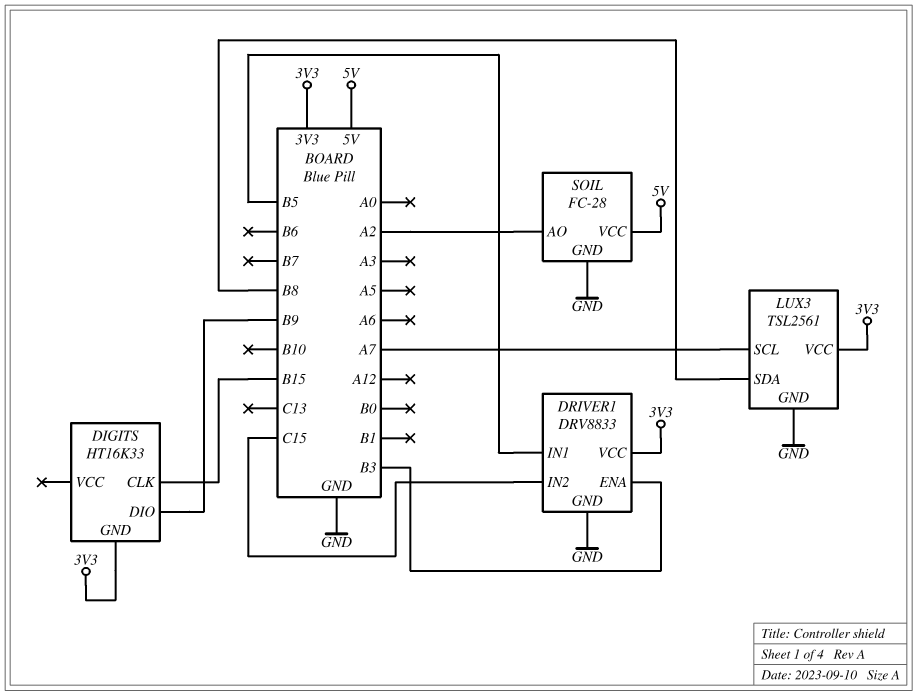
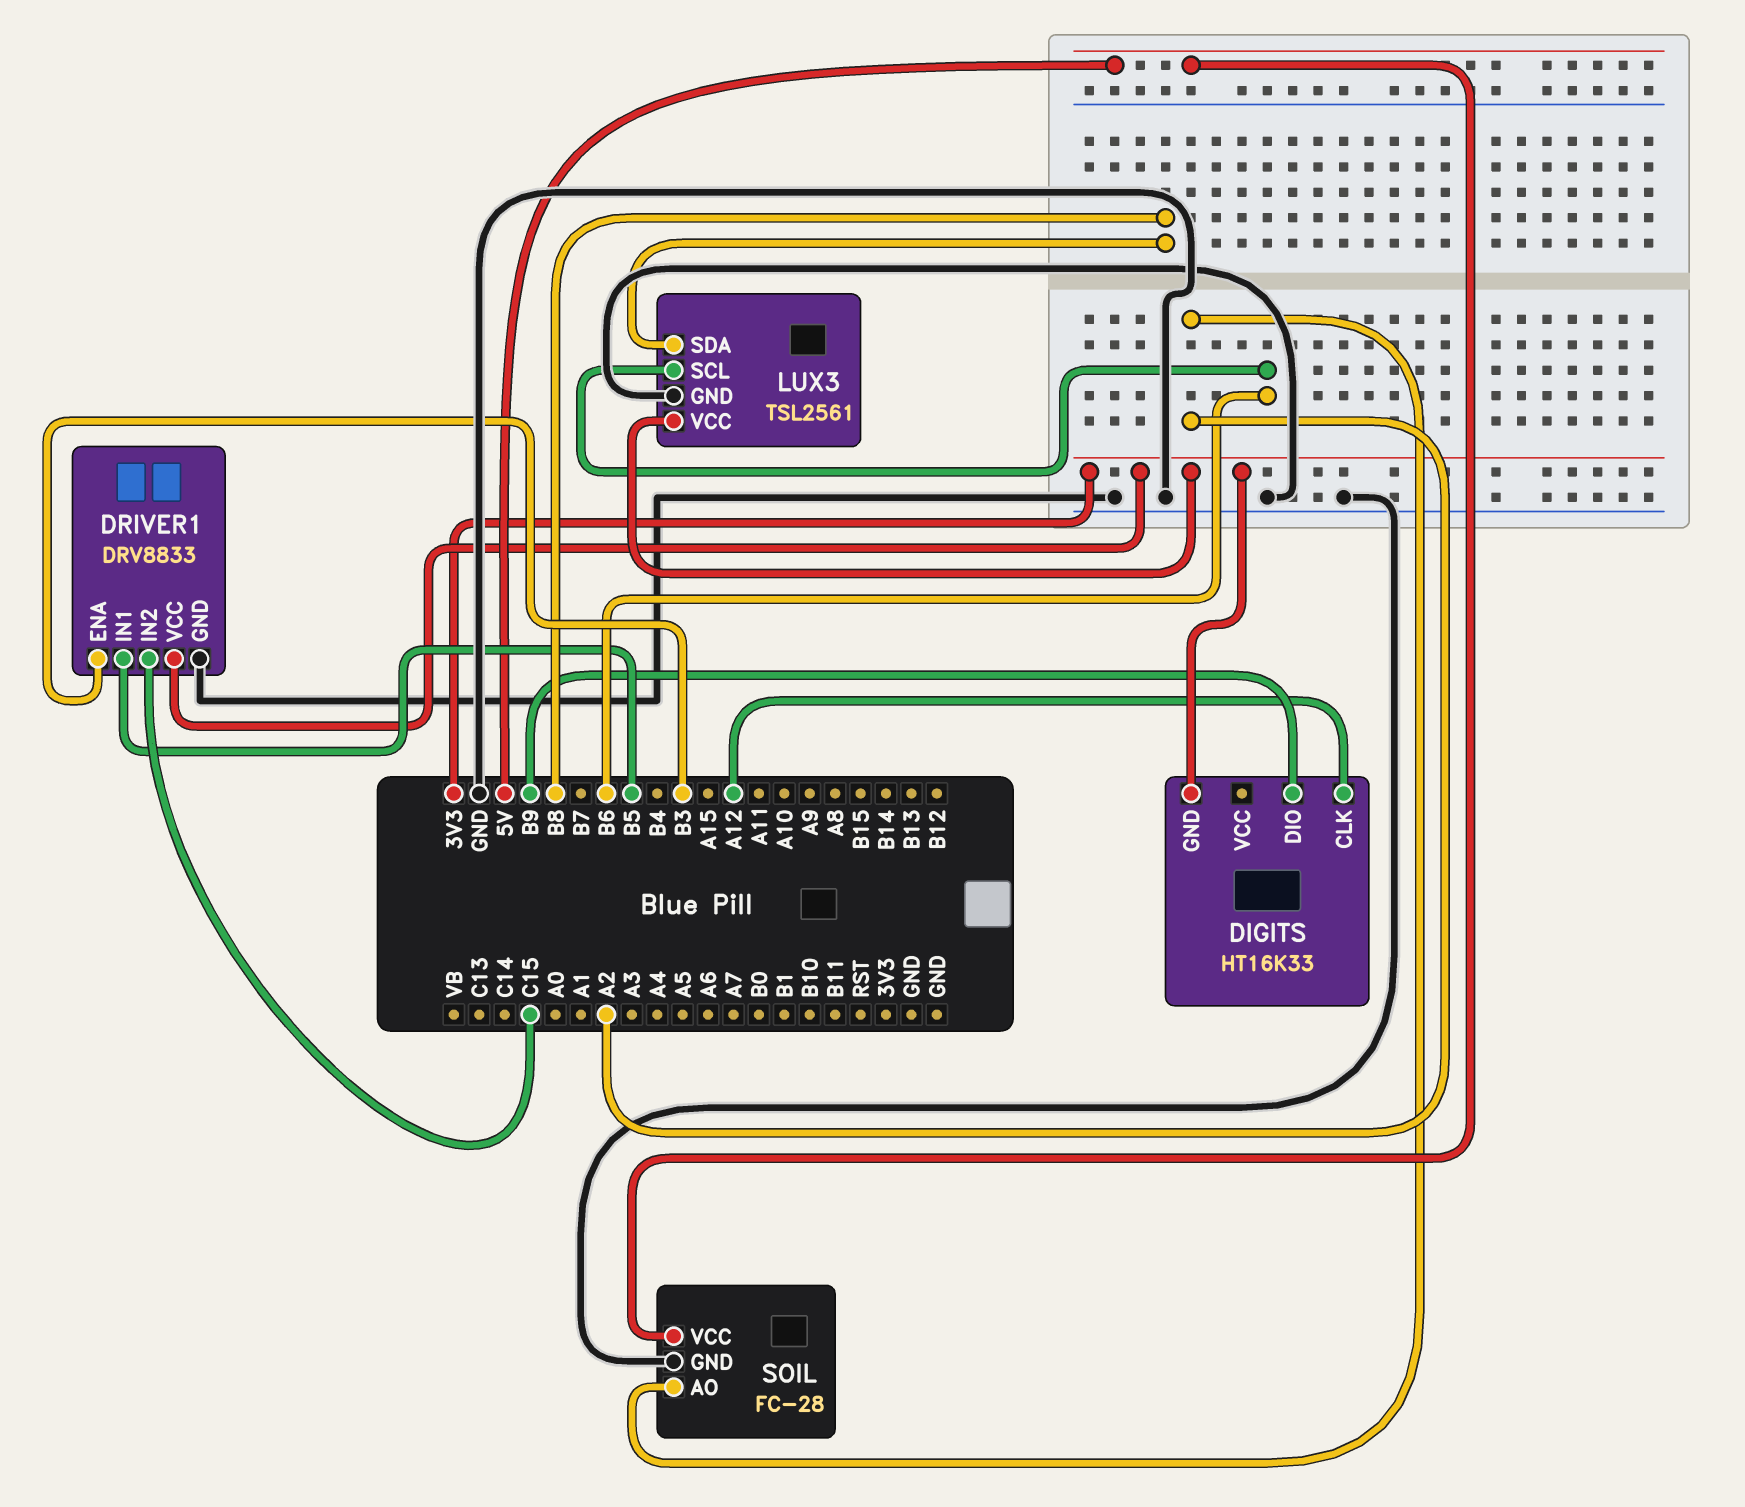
DIGITS pin CLK: B15 -> A12
LUX3 pin SCL: A7 -> B6

